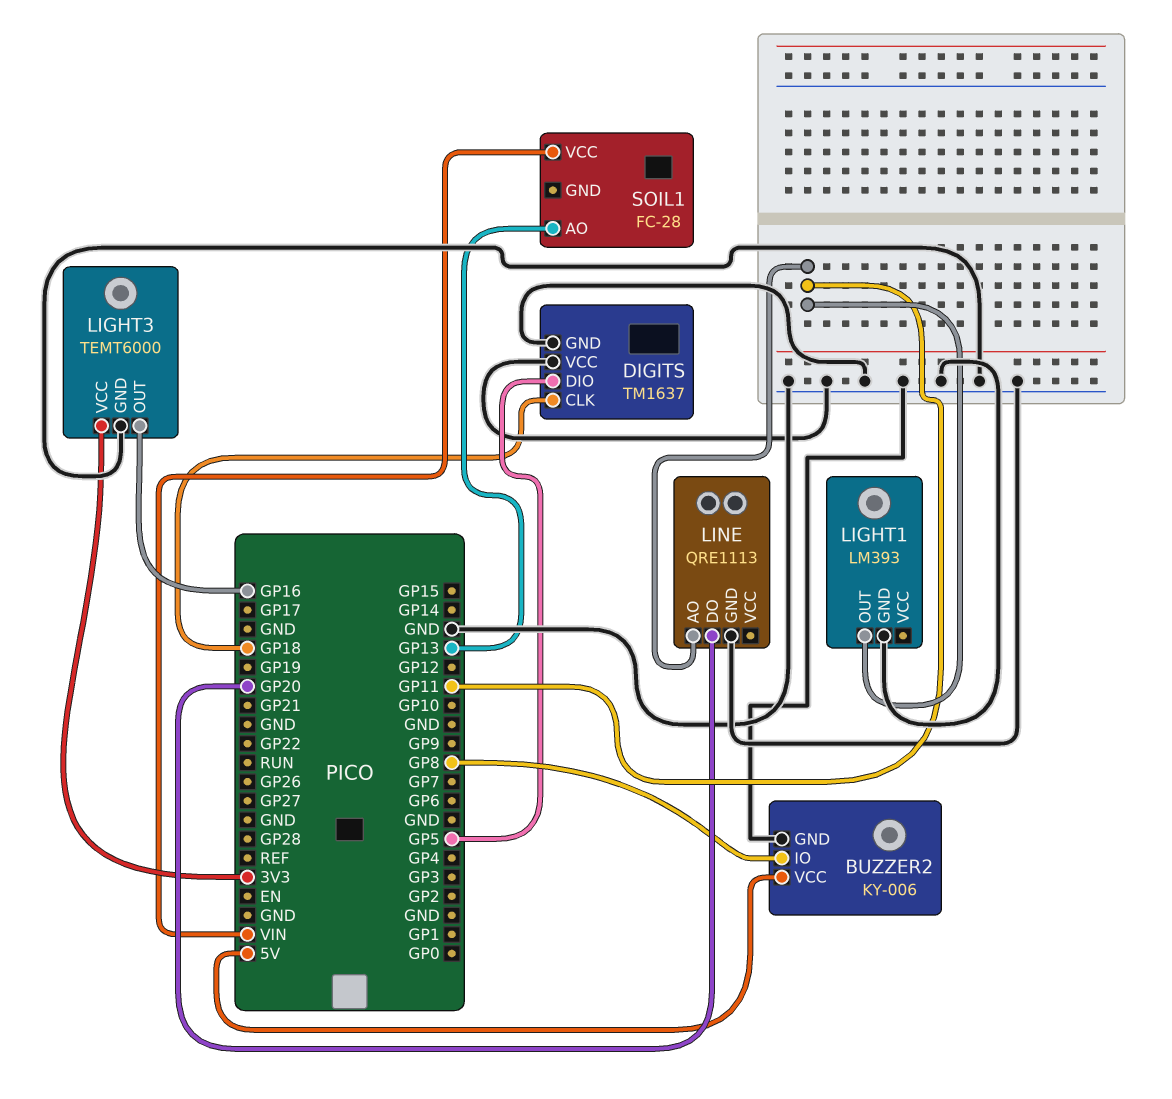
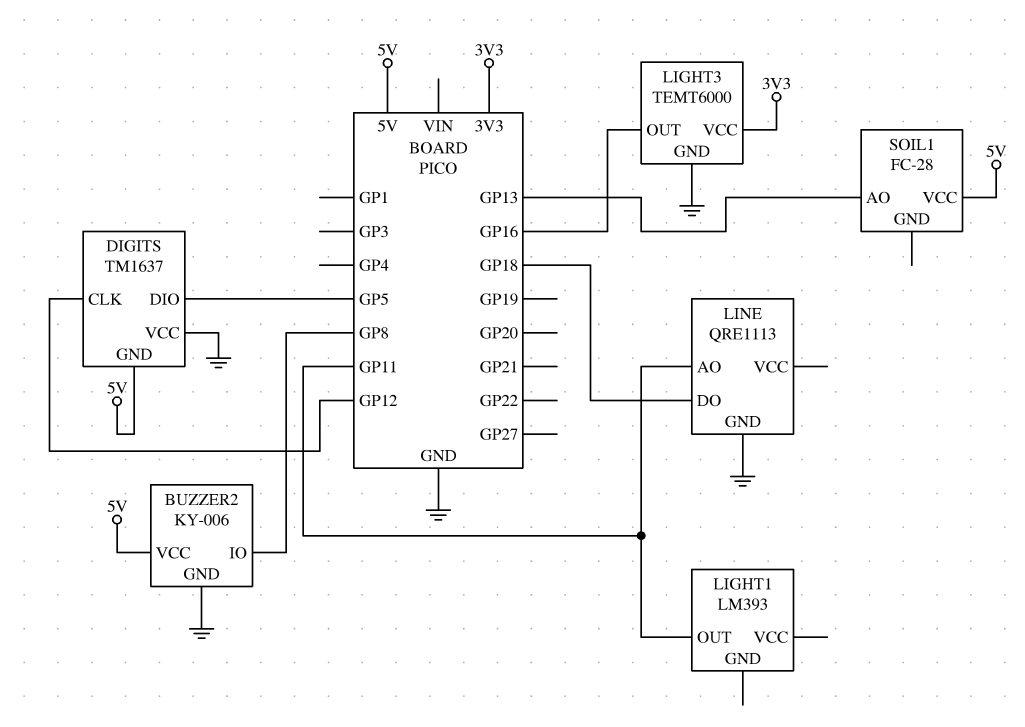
DIGITS pin CLK: GP18 -> GP12
DIGITS pin GND: GND -> 5V
LIGHT1 pin GND: GND -> none
LINE pin DO: GP20 -> GP18
SOIL1 pin VCC: VIN -> 5V

